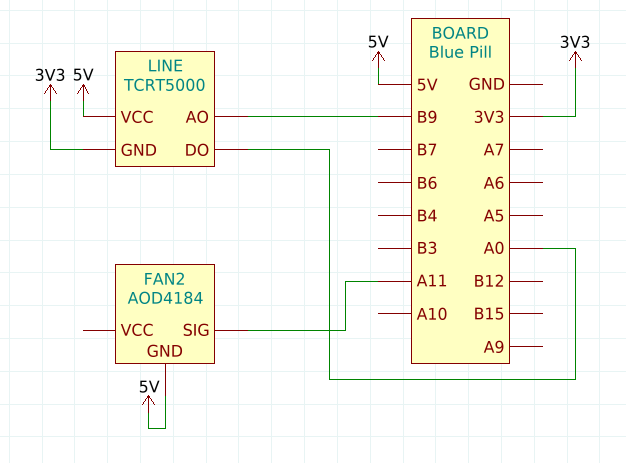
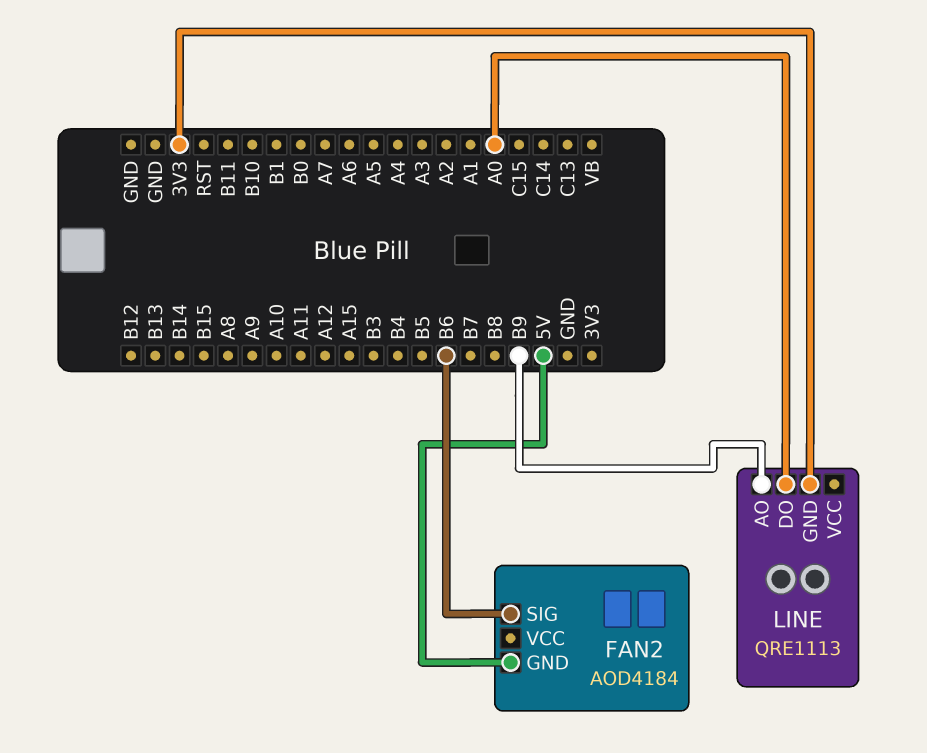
FAN2 pin SIG: A11 -> B6
LINE: TCRT5000 -> QRE1113
LINE pin VCC: 5V -> none

